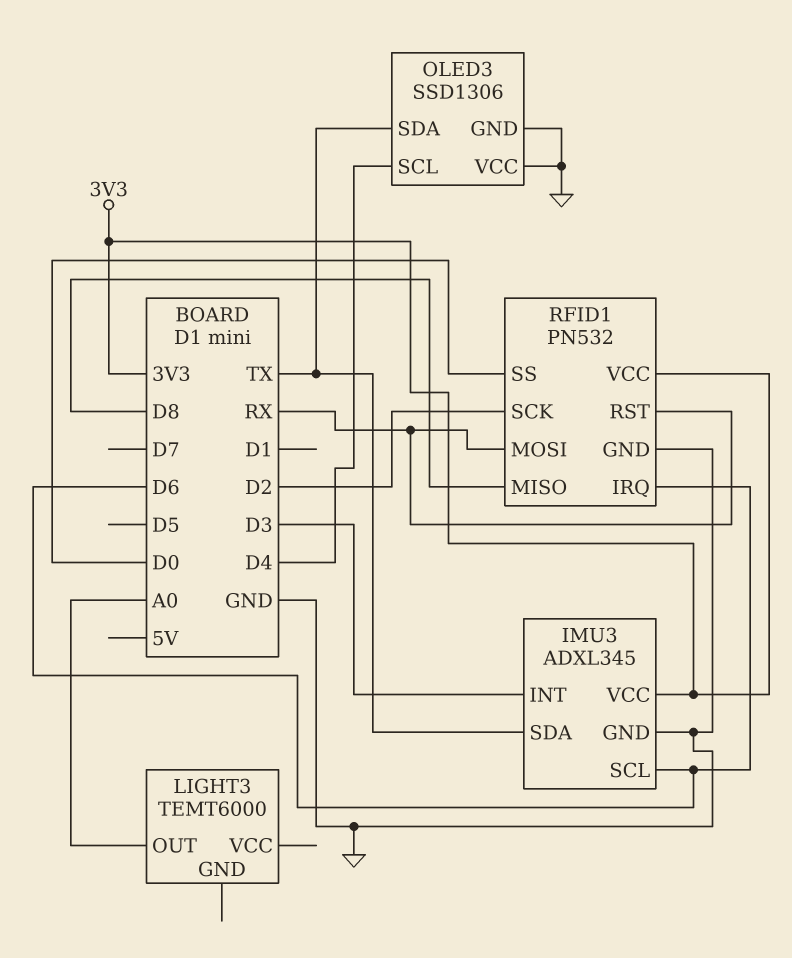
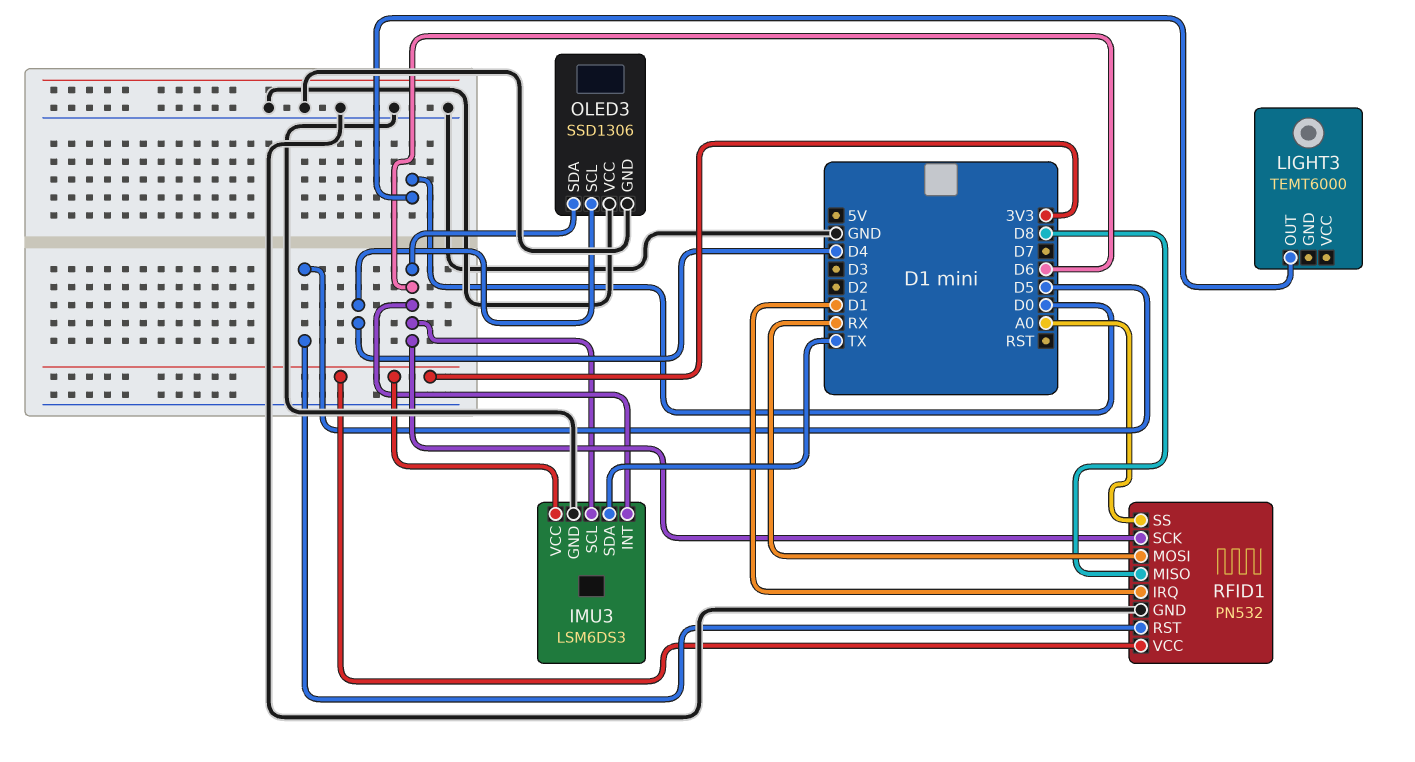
IMU3: ADXL345 -> LSM6DS3
IMU3 pin INT: D3 -> D6
LIGHT3 pin OUT: A0 -> D0
OLED3 pin SDA: TX -> D6
RFID1 pin IRQ: D6 -> D1
RFID1 pin RST: RX -> D5
RFID1 pin SCK: D2 -> D6
RFID1 pin SS: D0 -> A0

